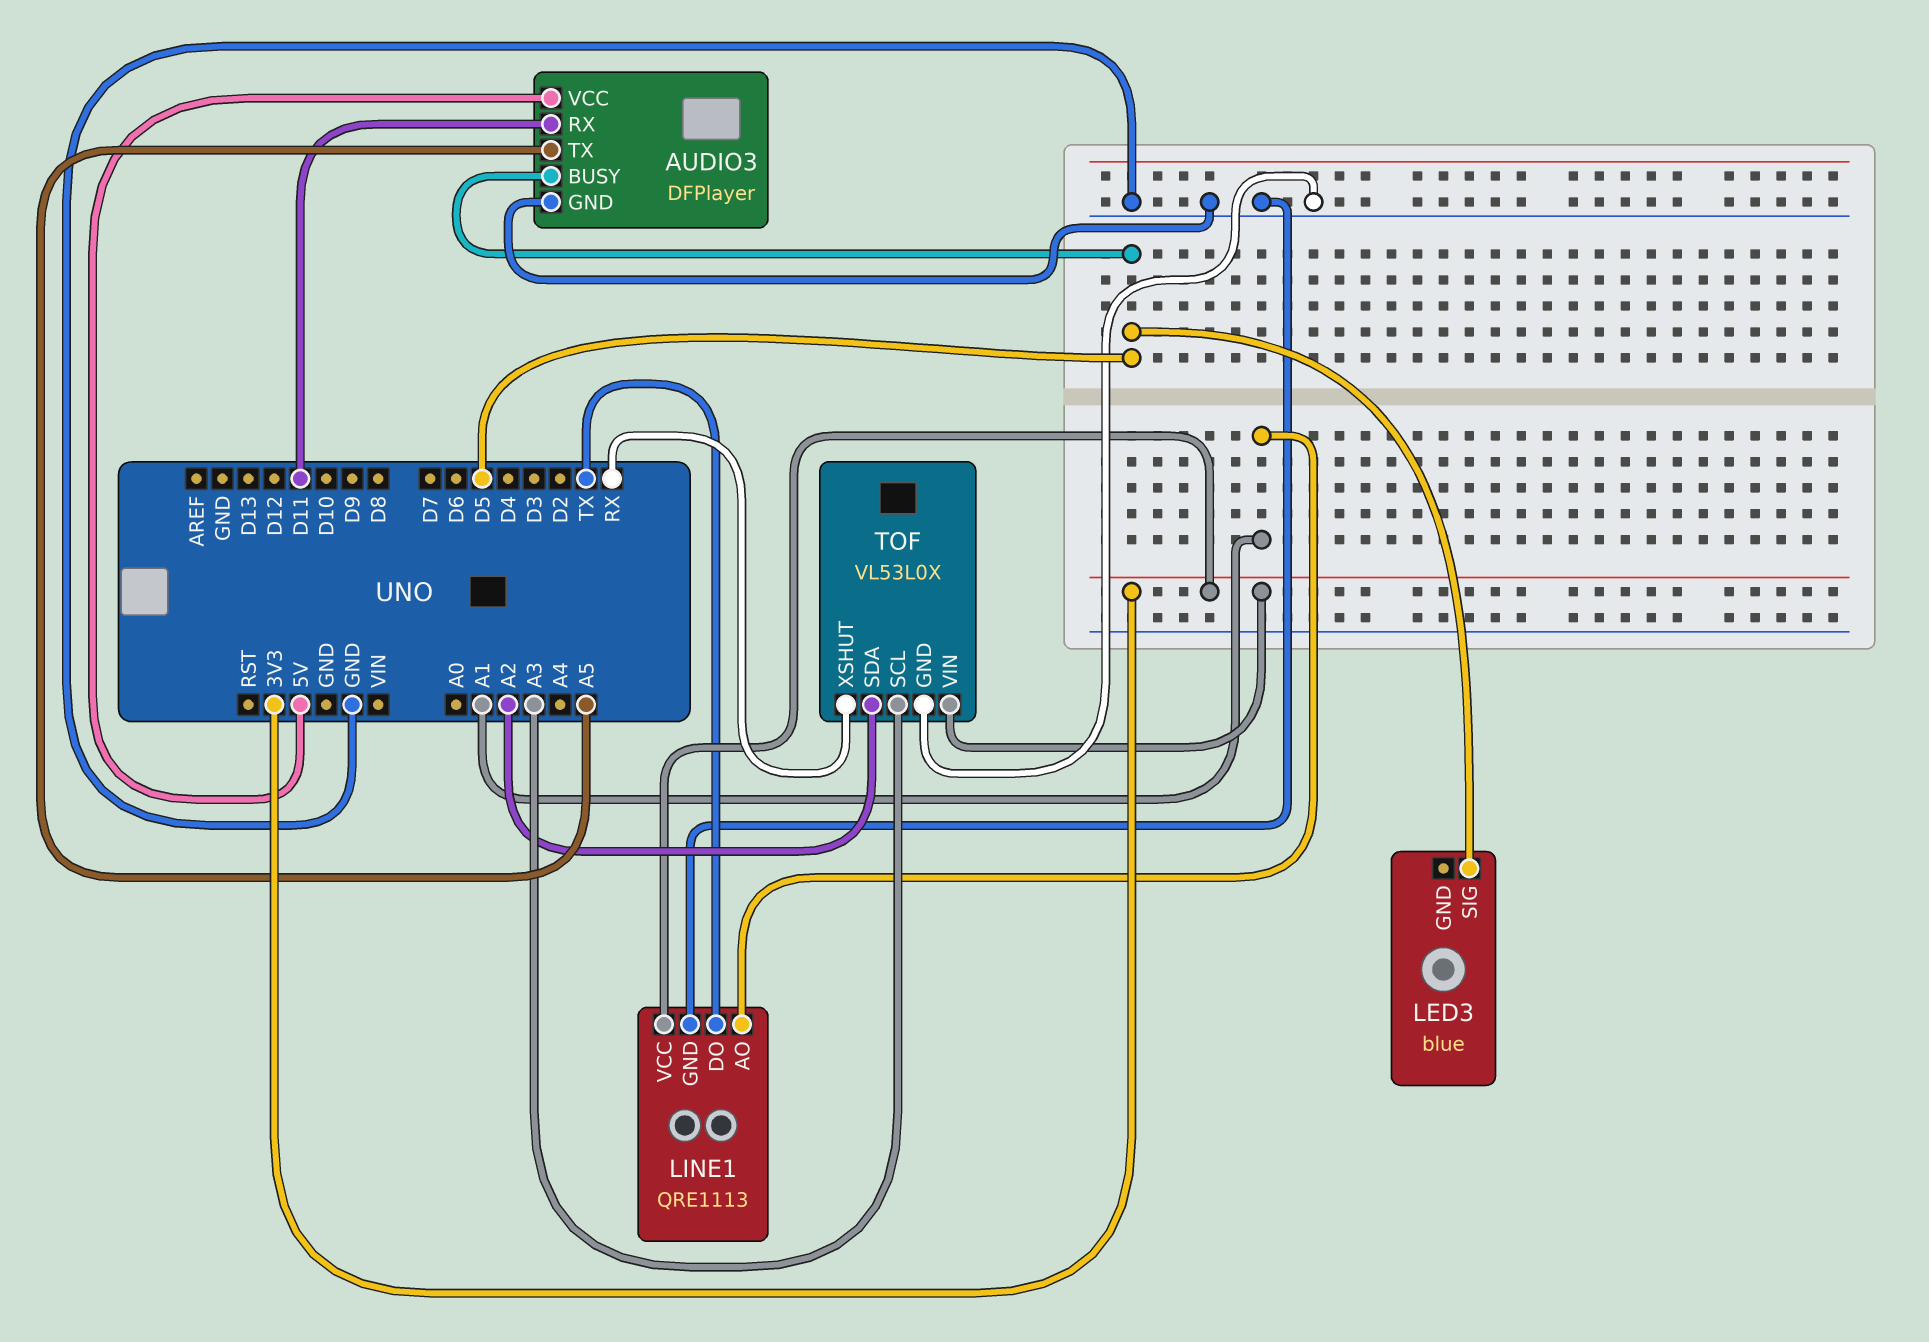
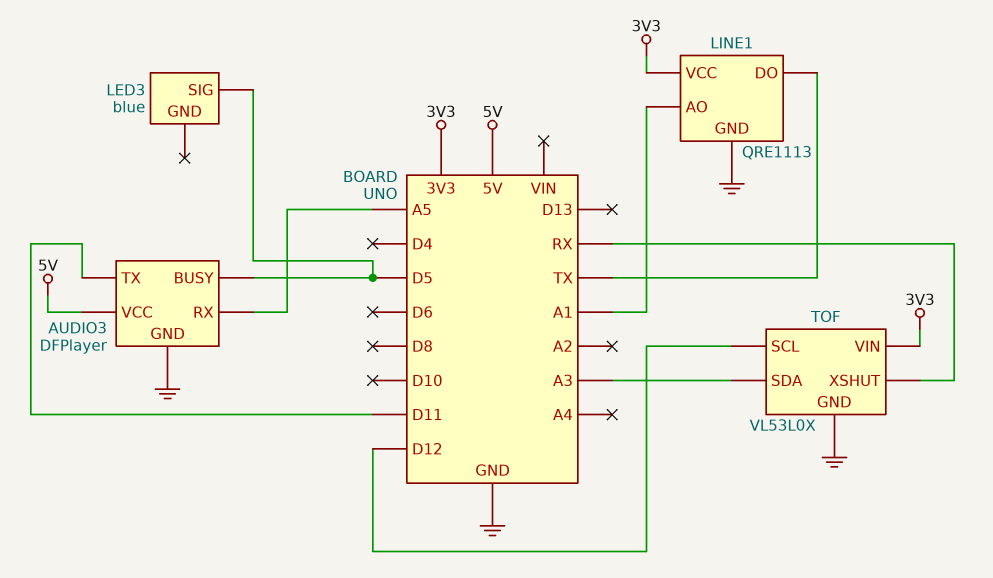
AUDIO3 pin RX: D11 -> A5
AUDIO3 pin TX: A5 -> D11
TOF pin SCL: A3 -> D12
TOF pin SDA: A2 -> A3

